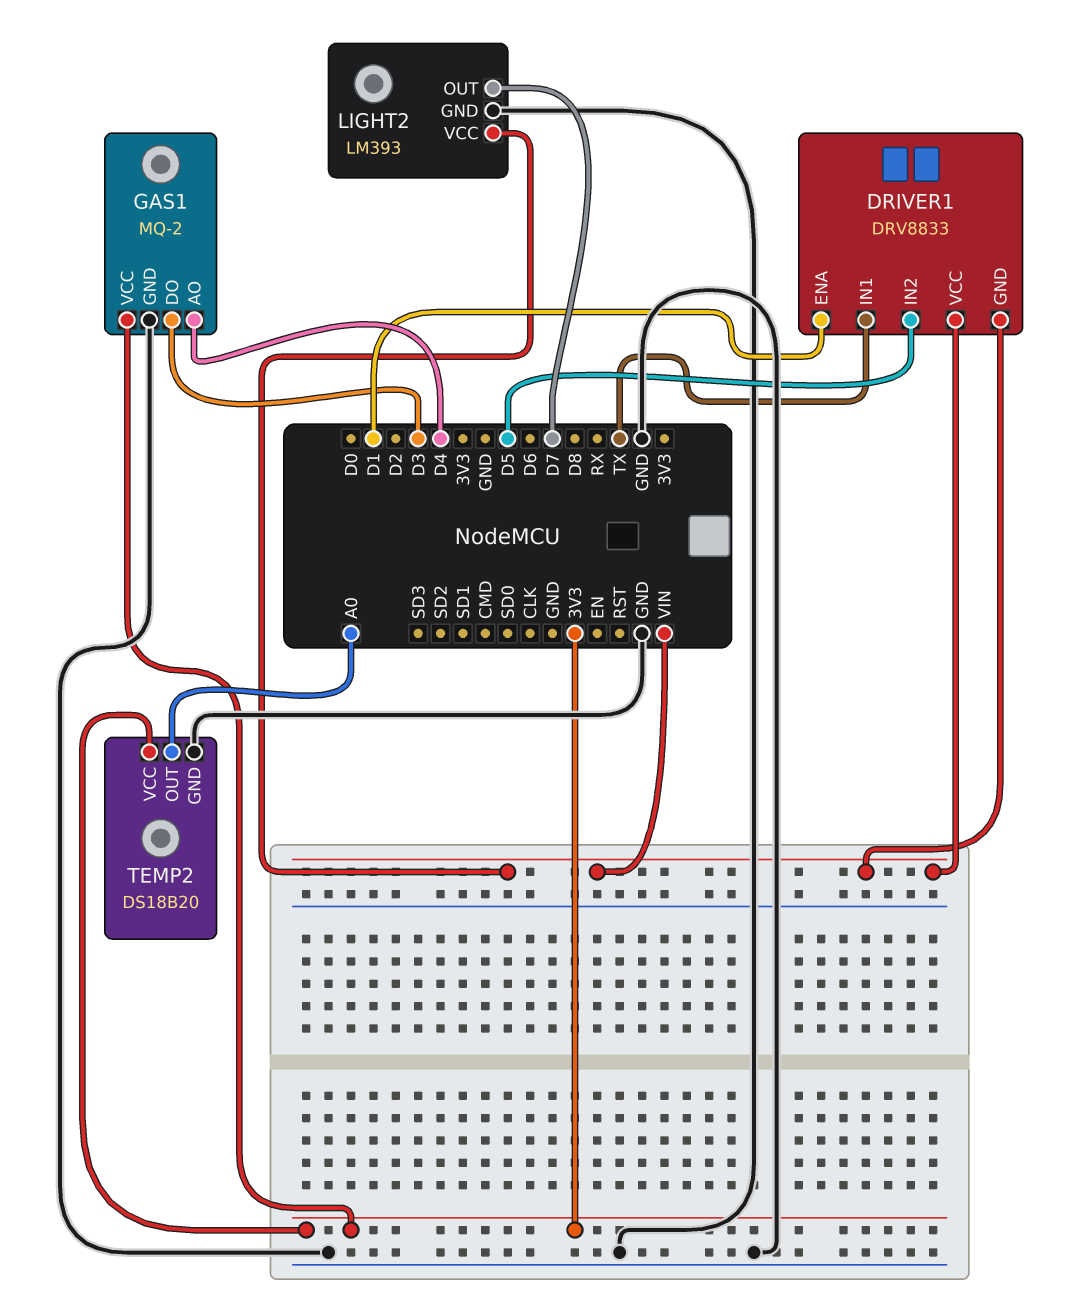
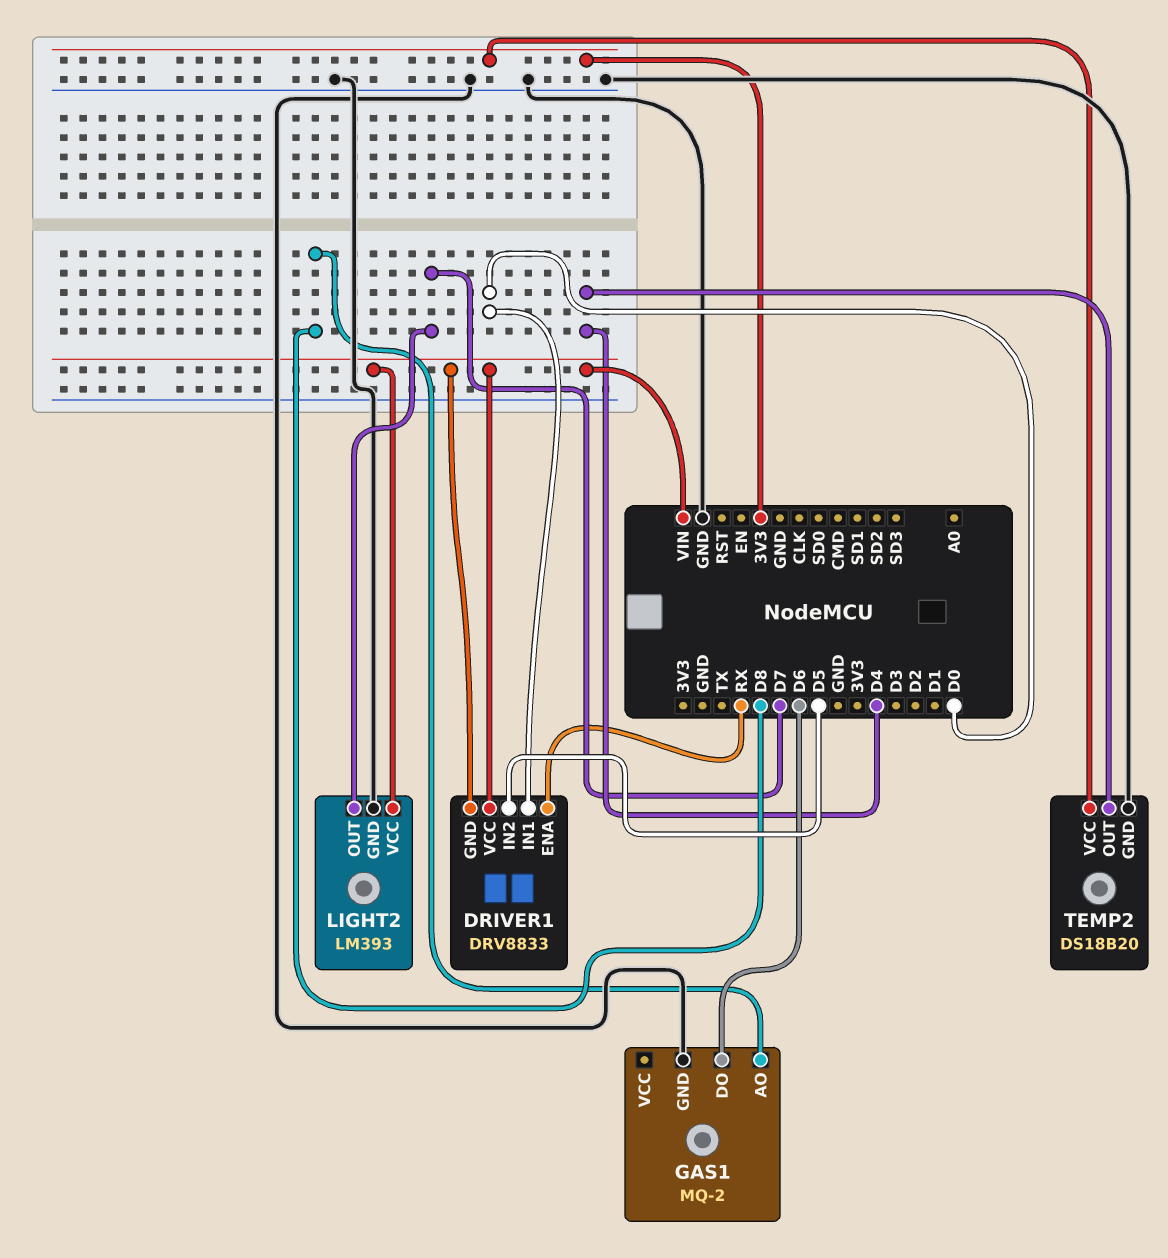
DRIVER1 pin ENA: D1 -> RX
DRIVER1 pin IN1: TX -> D0
GAS1 pin AO: D4 -> D8
GAS1 pin DO: D3 -> D6
GAS1 pin VCC: 3V3 -> none
TEMP2 pin OUT: A0 -> D4

